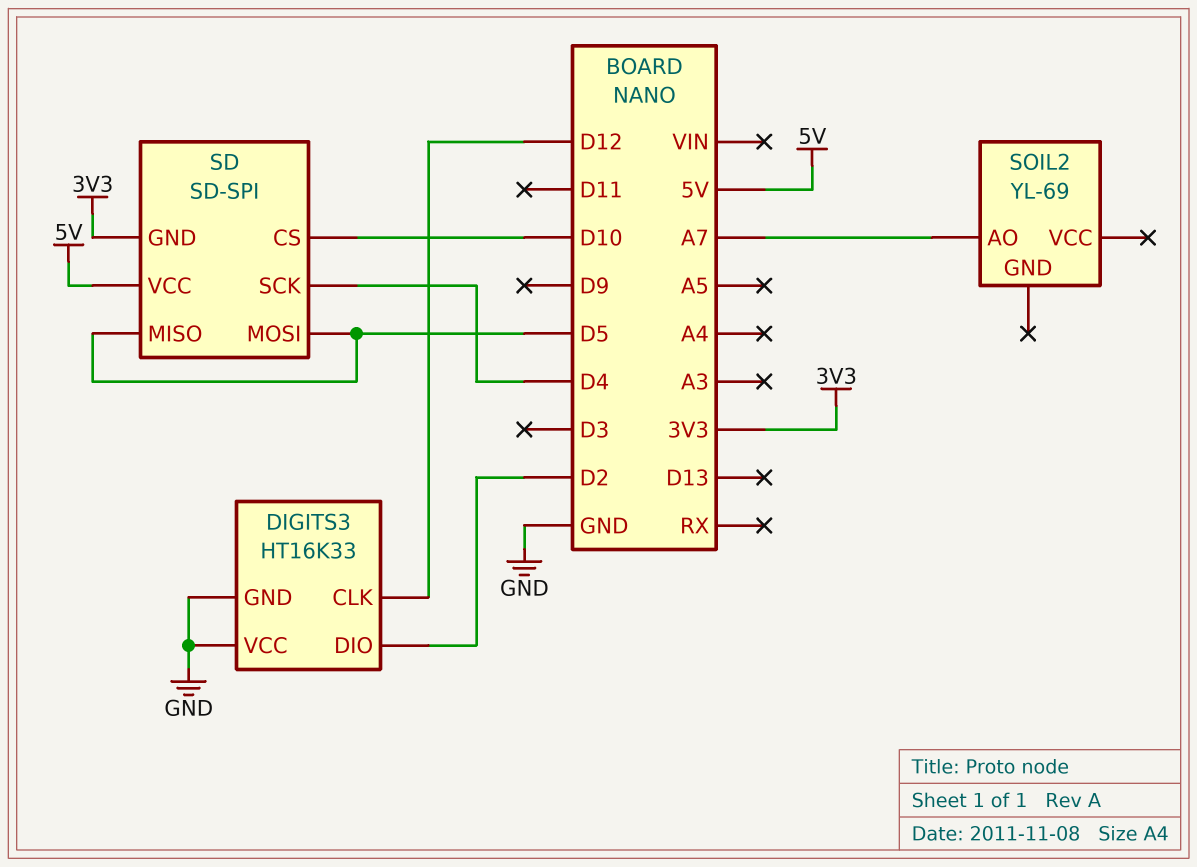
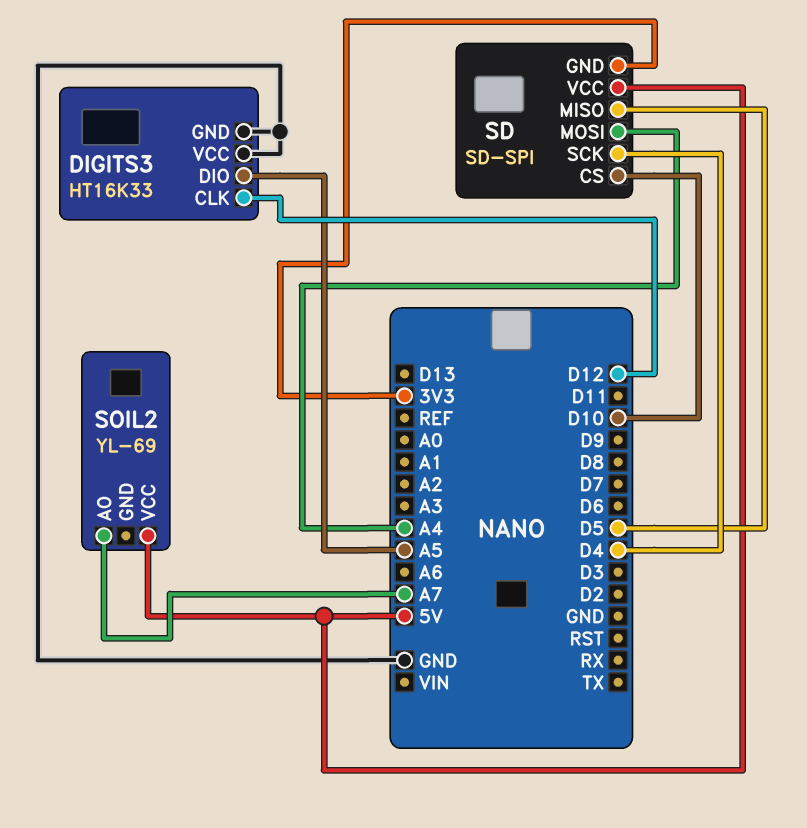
DIGITS3 pin DIO: D2 -> A5
SD pin MOSI: D5 -> A4
SOIL2 pin VCC: none -> 5V

